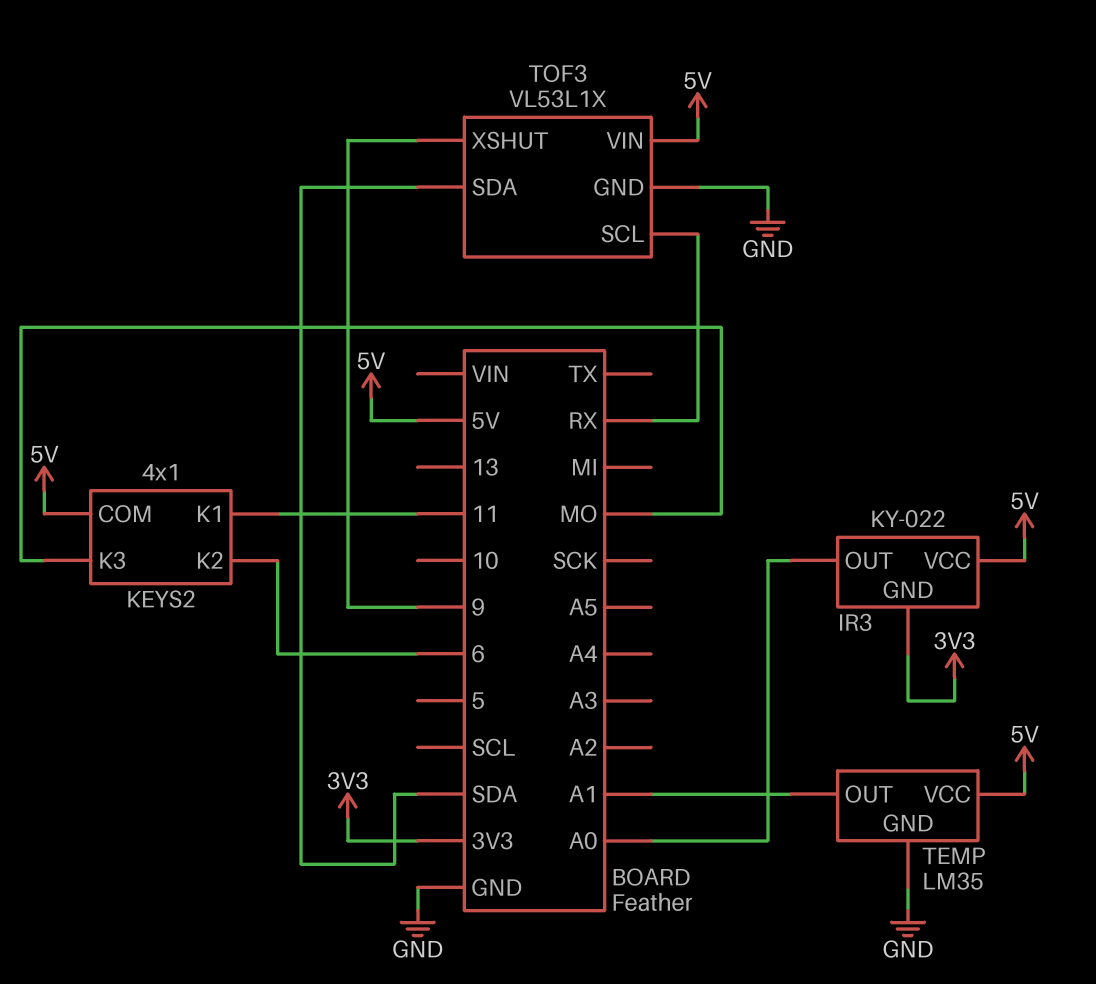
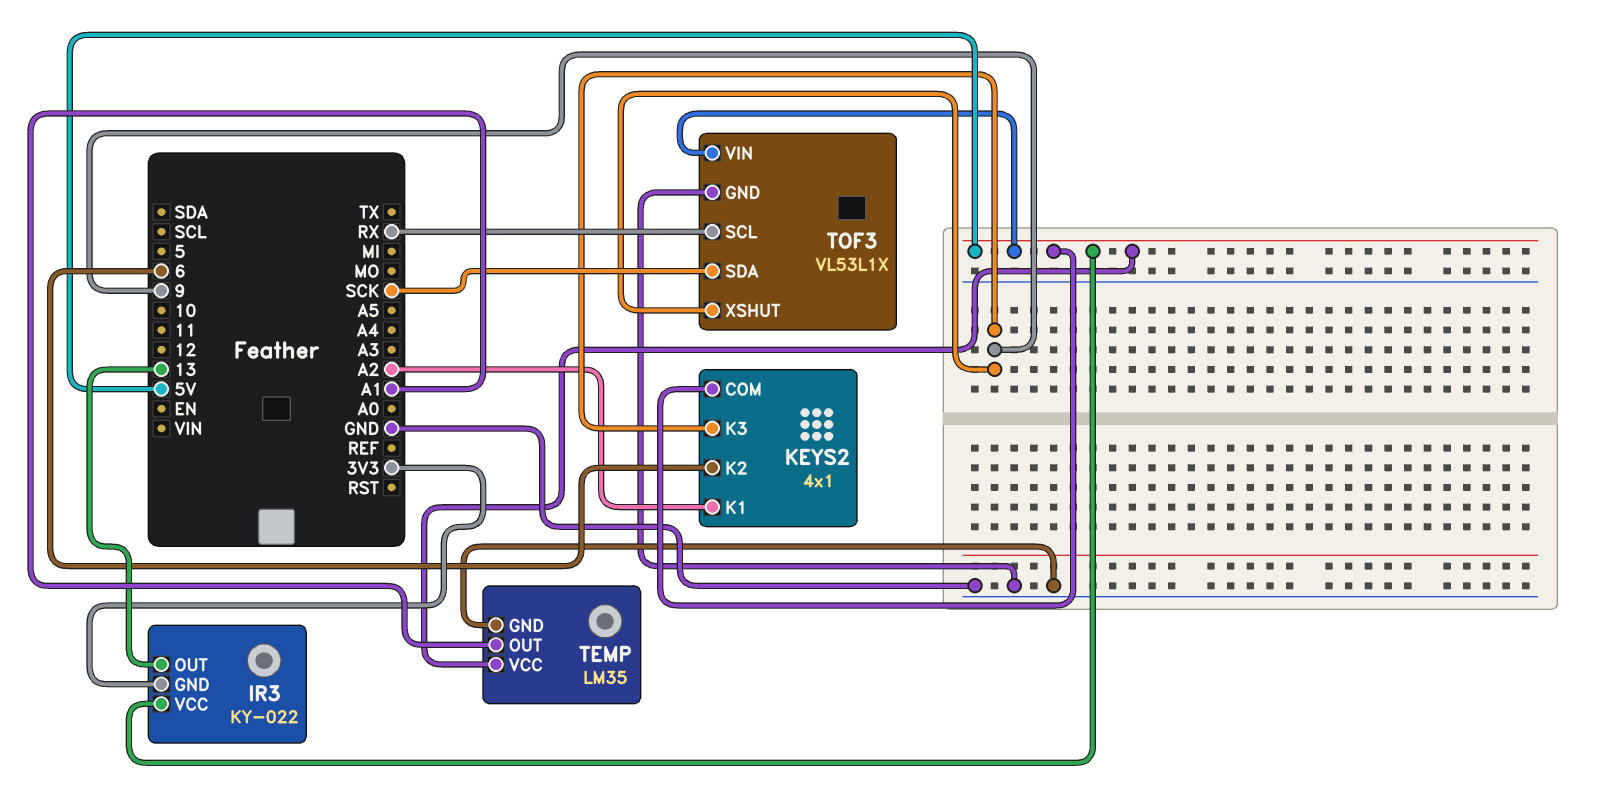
IR3 pin OUT: A0 -> 13
KEYS2 pin K1: 11 -> A2
KEYS2 pin K3: MO -> 9
TOF3 pin SDA: SDA -> SCK

